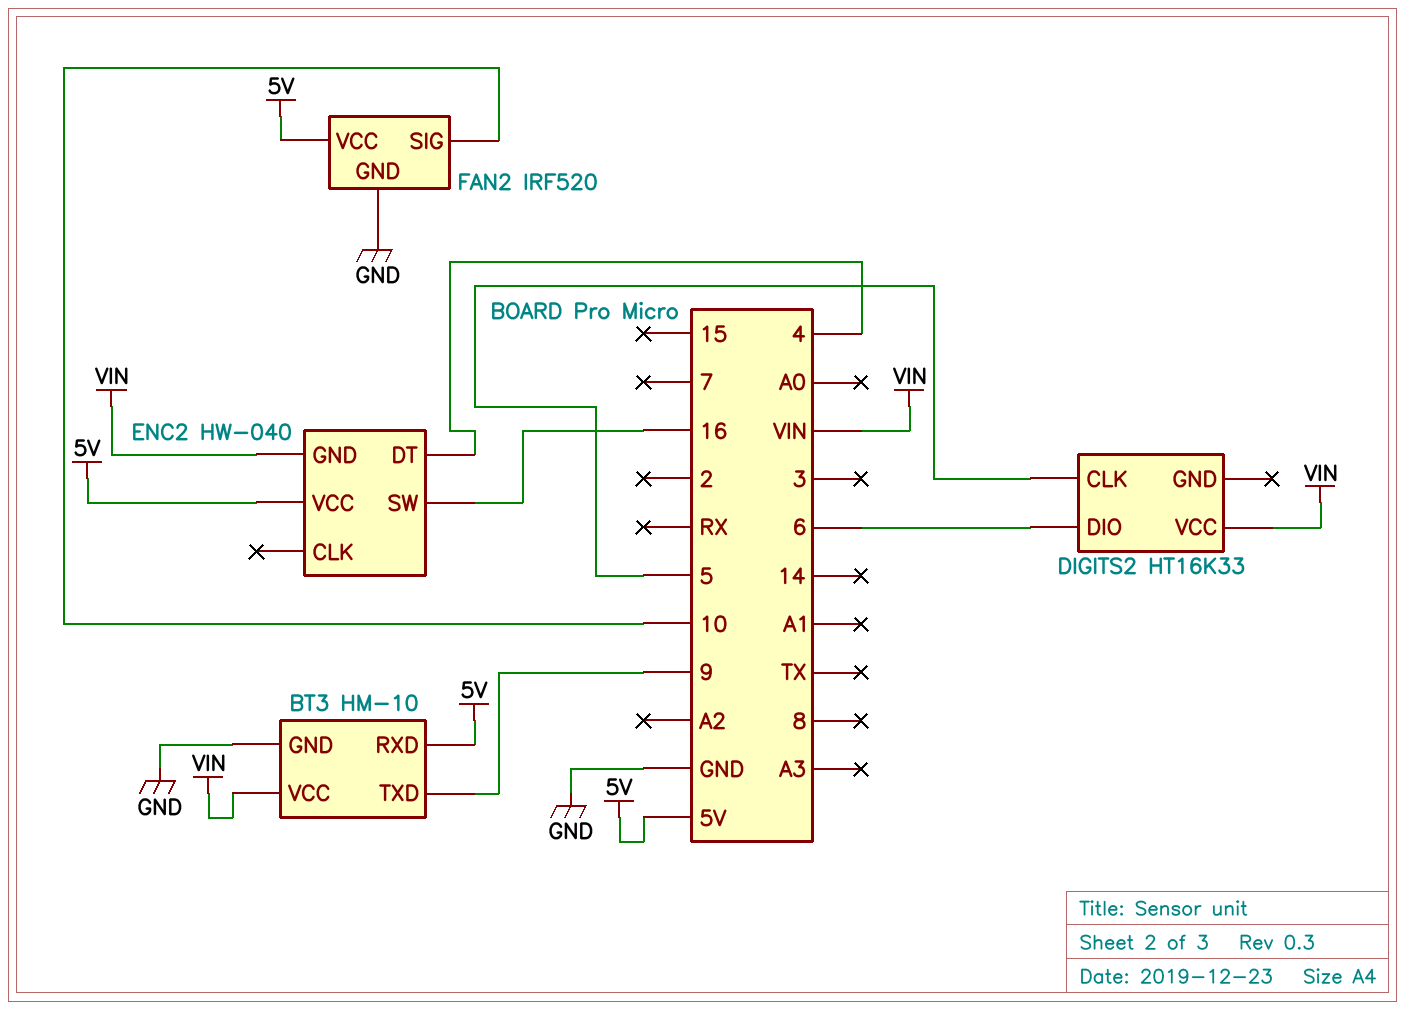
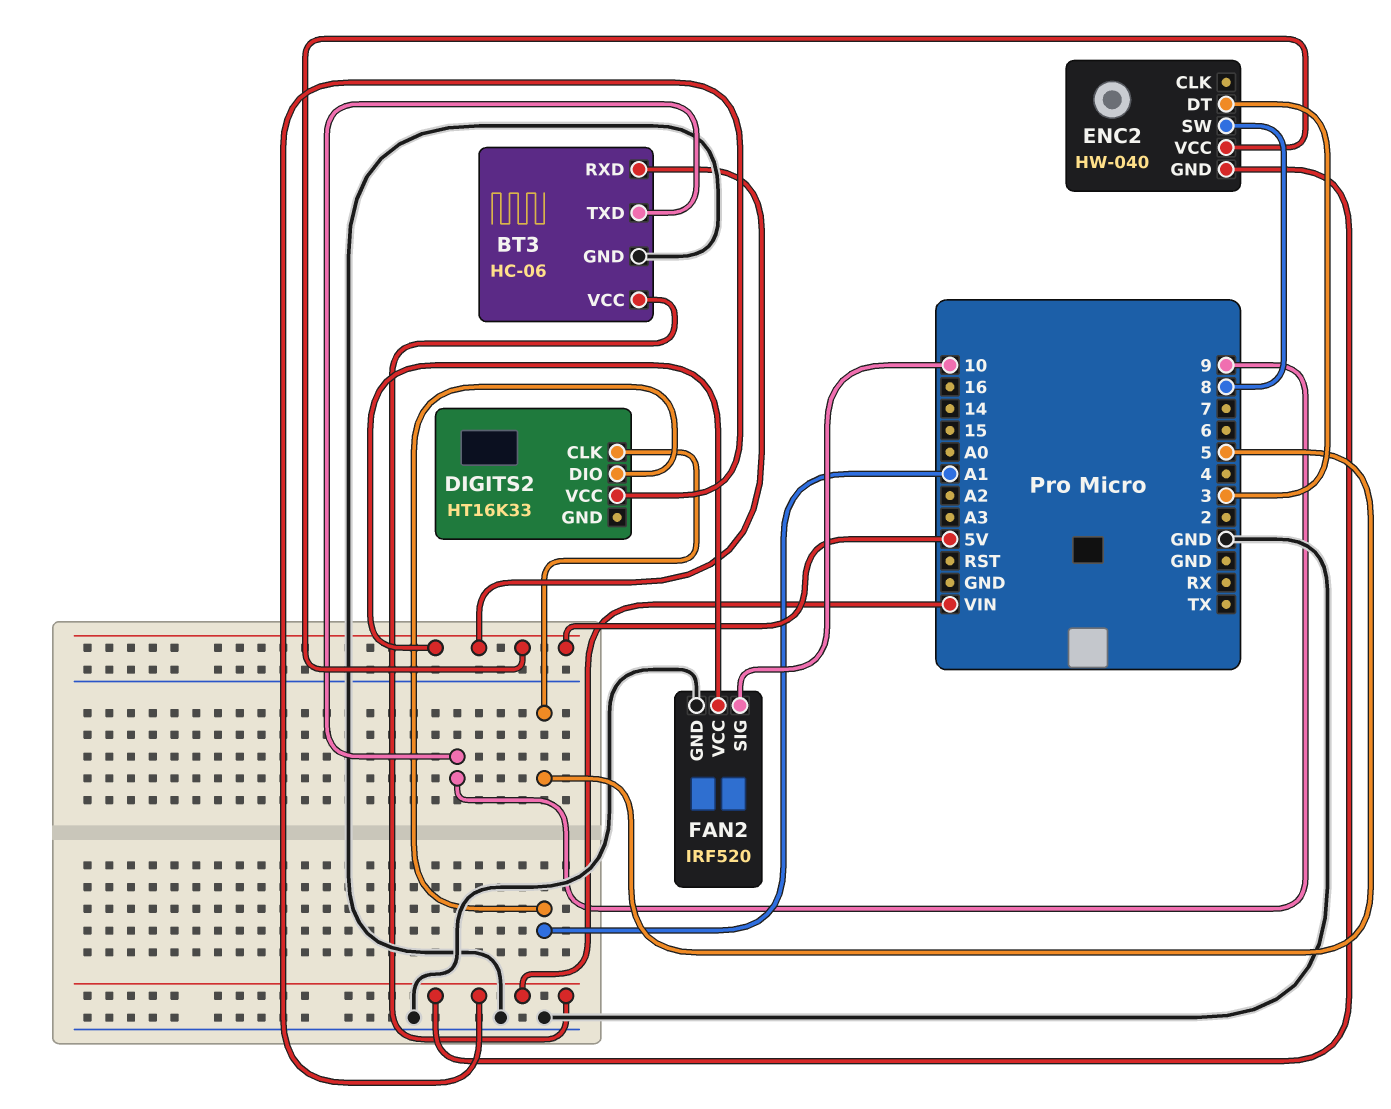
BT3: HM-10 -> HC-06
DIGITS2 pin DIO: 6 -> A1
ENC2 pin DT: 4 -> 3
ENC2 pin SW: 16 -> 8

